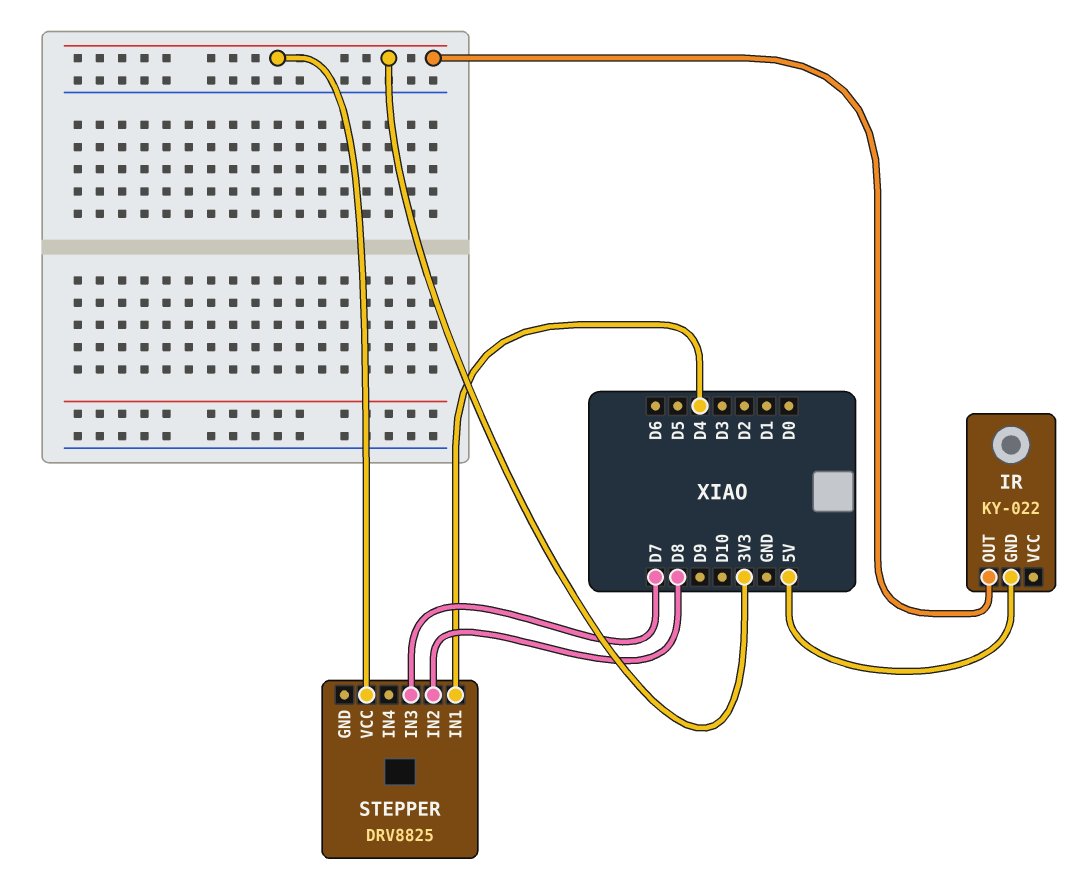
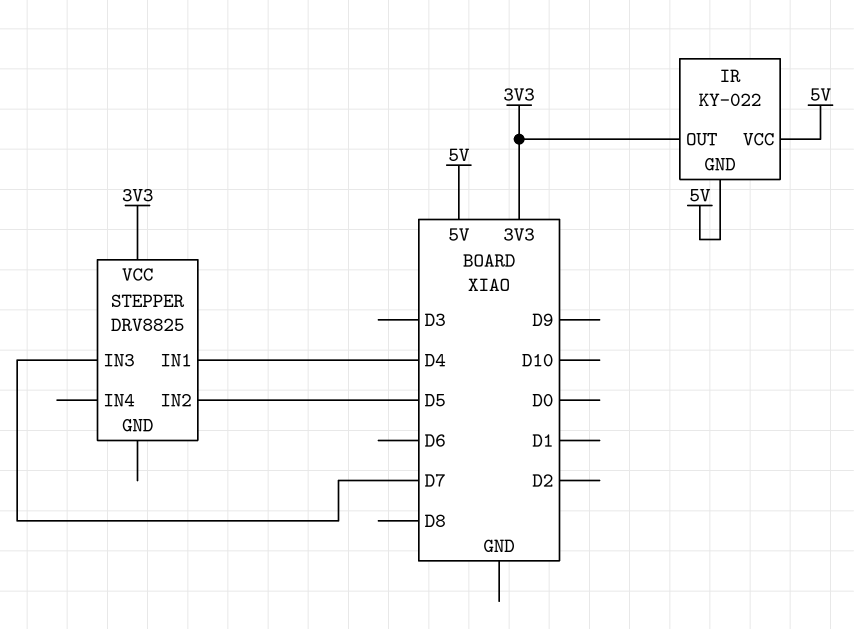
IR pin VCC: none -> 5V
STEPPER pin IN2: D8 -> D5

